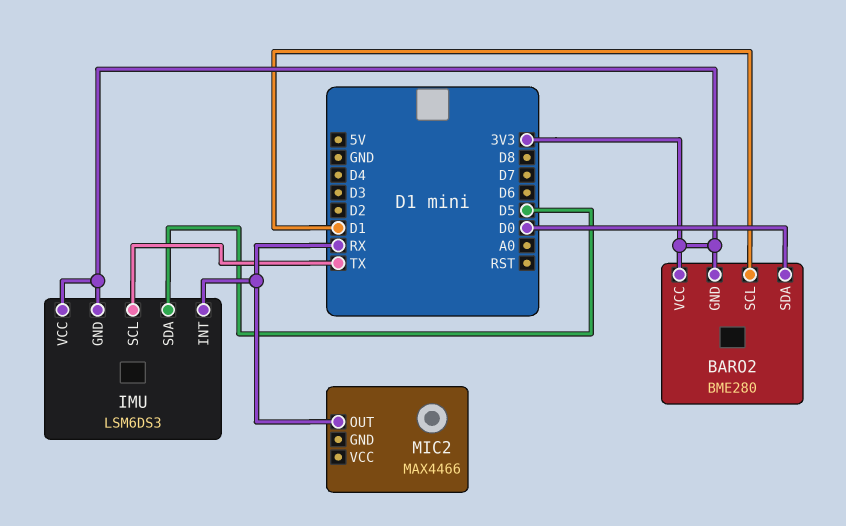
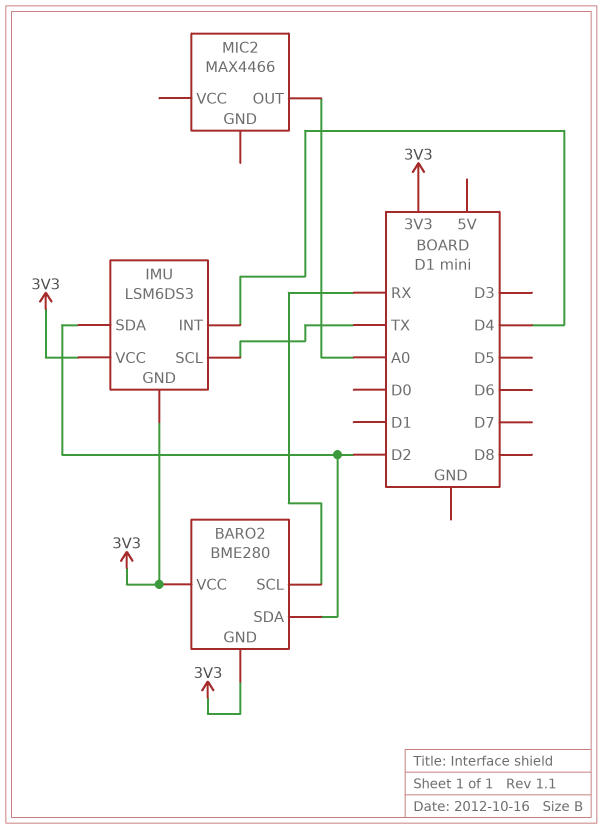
BARO2 pin SCL: D1 -> RX
BARO2 pin SDA: D0 -> D2
IMU pin INT: RX -> D4
IMU pin SDA: D5 -> D2
MIC2 pin OUT: RX -> A0

